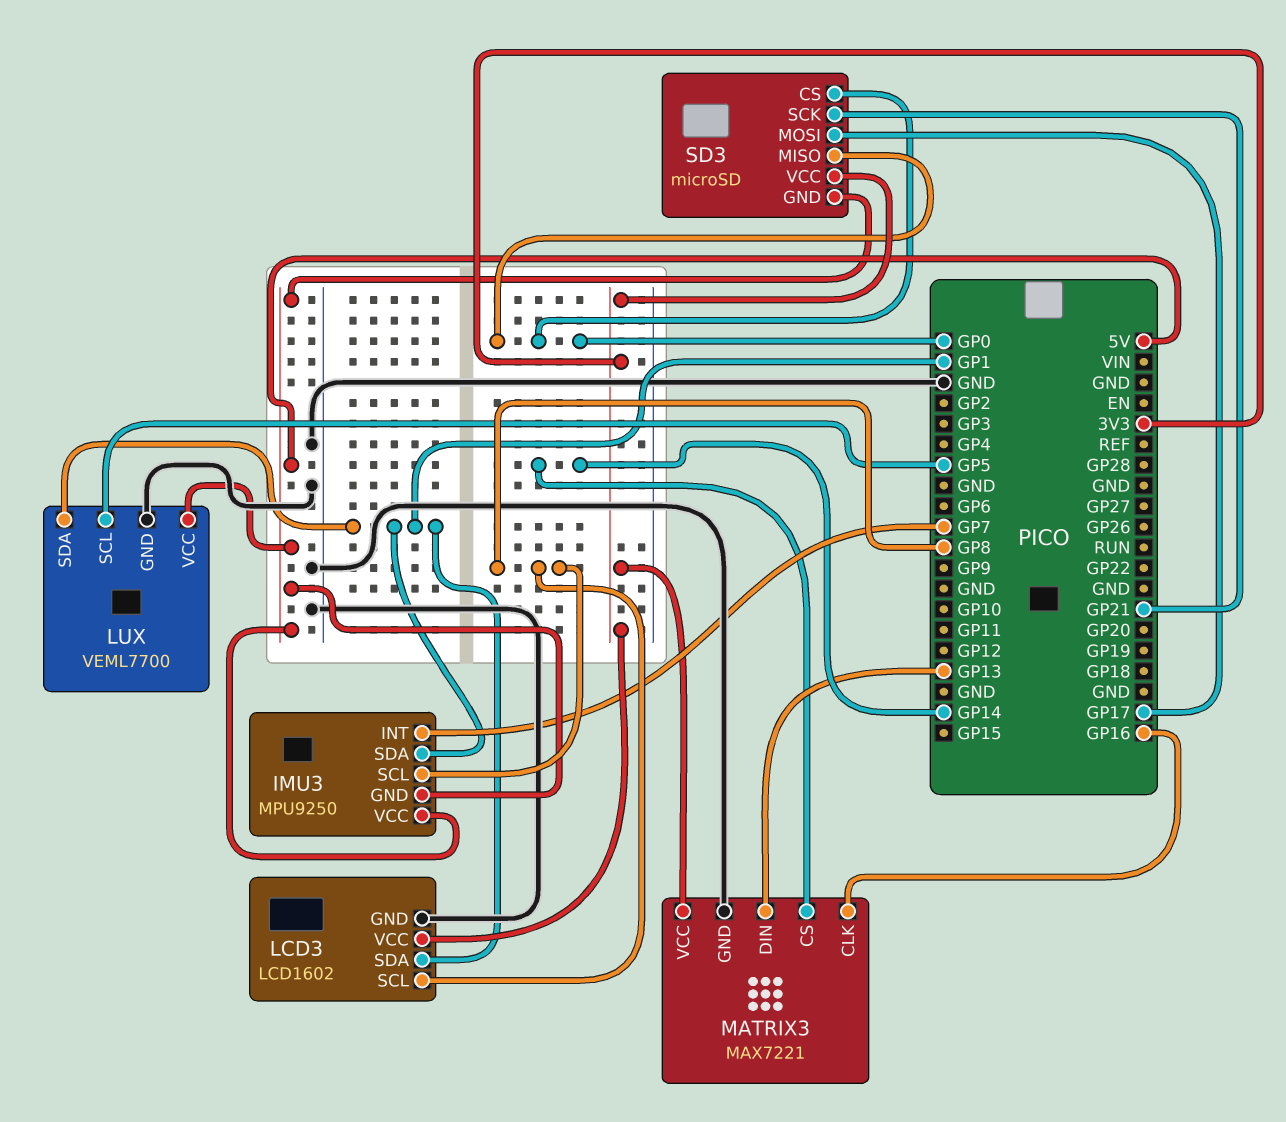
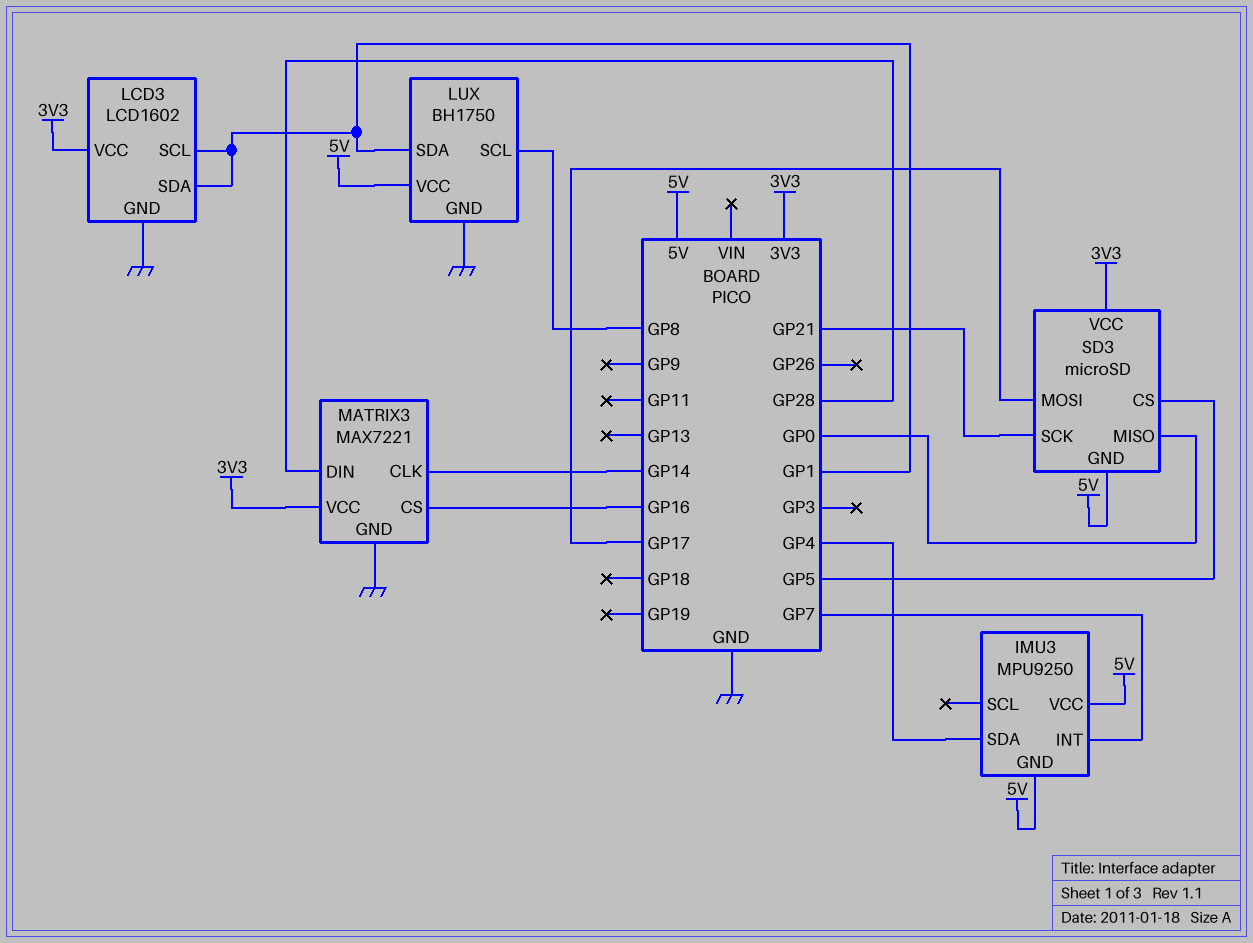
IMU3 pin SCL: GP8 -> none
IMU3 pin SDA: GP1 -> GP4
LCD3 pin SCL: GP8 -> GP1
LUX: VEML7700 -> BH1750
LUX pin SCL: GP5 -> GP8
MATRIX3 pin CLK: GP16 -> GP14
MATRIX3 pin CS: GP14 -> GP16
MATRIX3 pin DIN: GP13 -> GP28
SD3 pin CS: GP0 -> GP5

